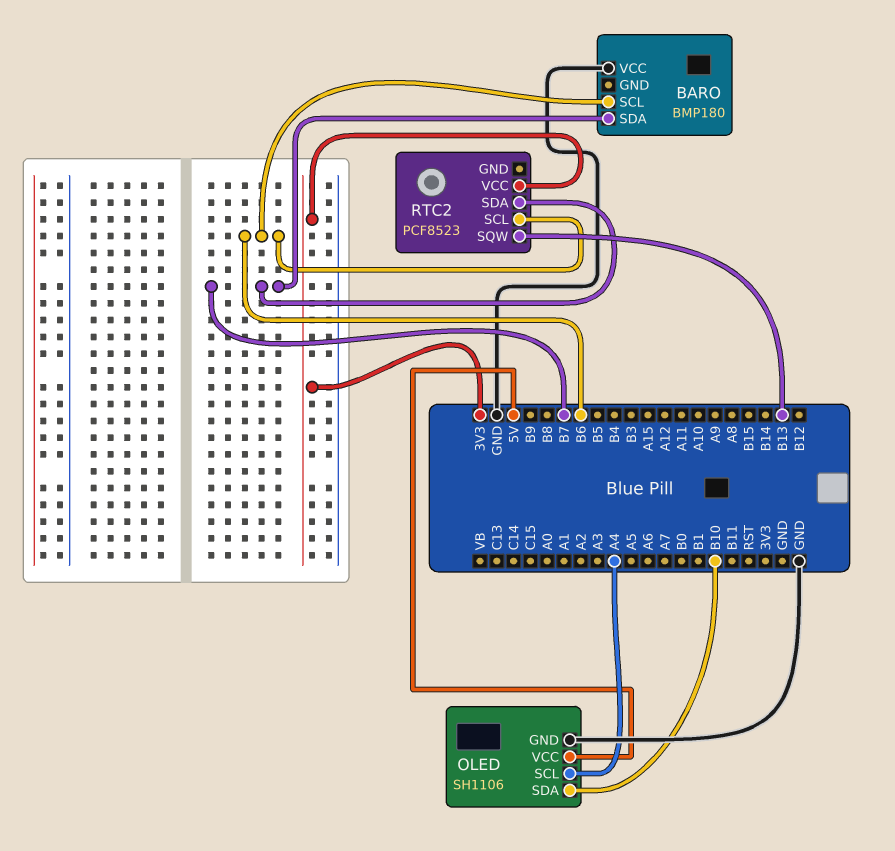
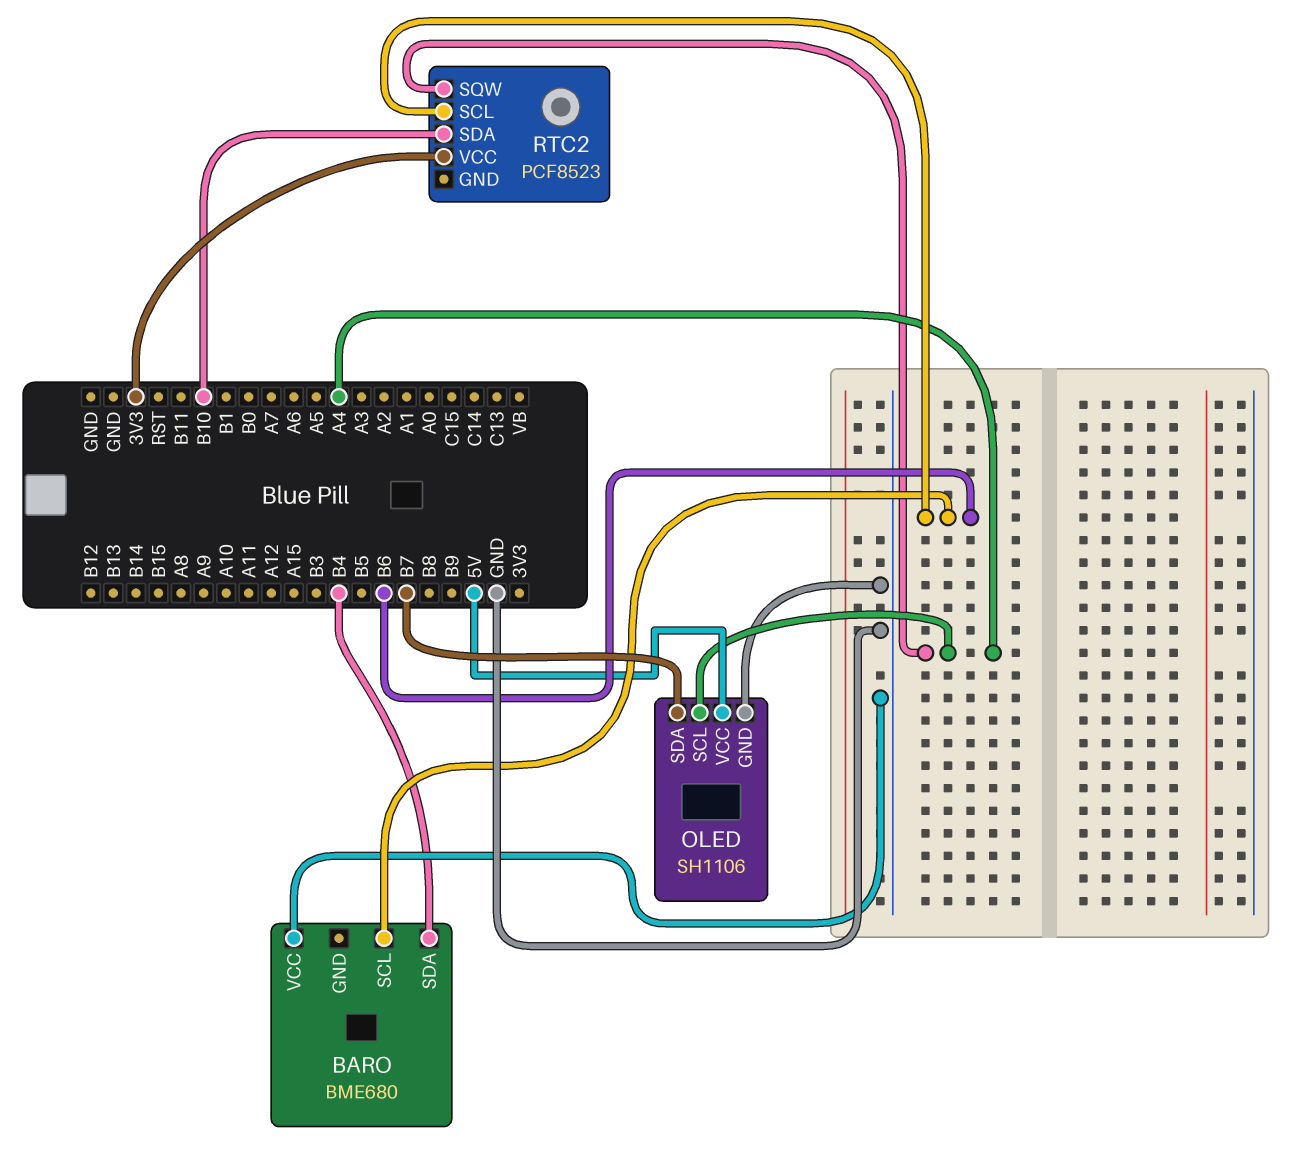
BARO: BMP180 -> BME680
BARO pin SDA: B7 -> B4
OLED pin SDA: B10 -> B7
RTC2 pin SDA: B7 -> B10
RTC2 pin SQW: B13 -> A4

